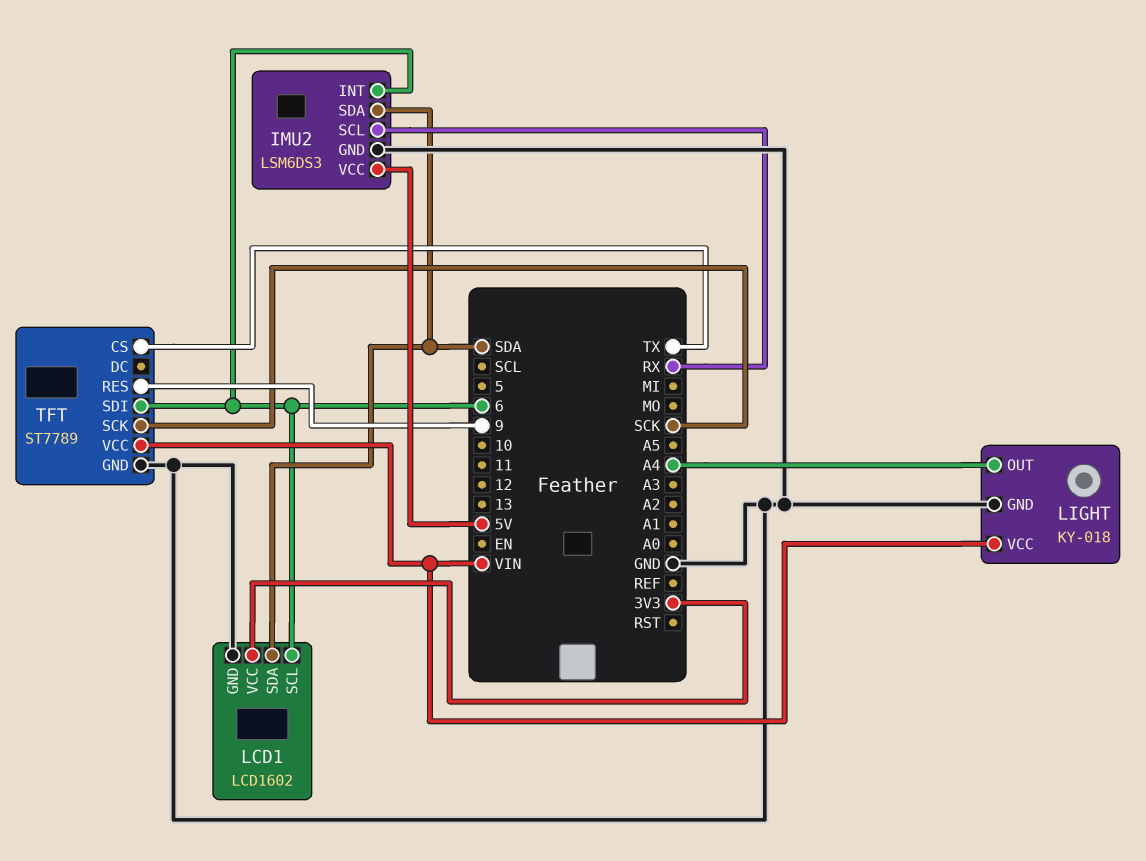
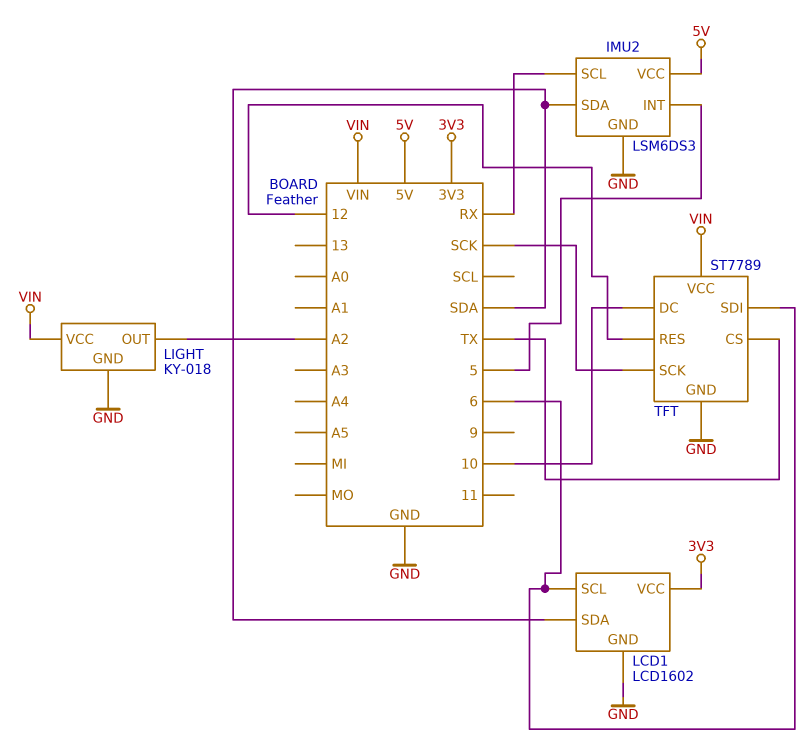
IMU2 pin INT: 6 -> 5
LIGHT pin OUT: A4 -> A2
TFT pin DC: none -> 10
TFT pin RES: 9 -> 12

